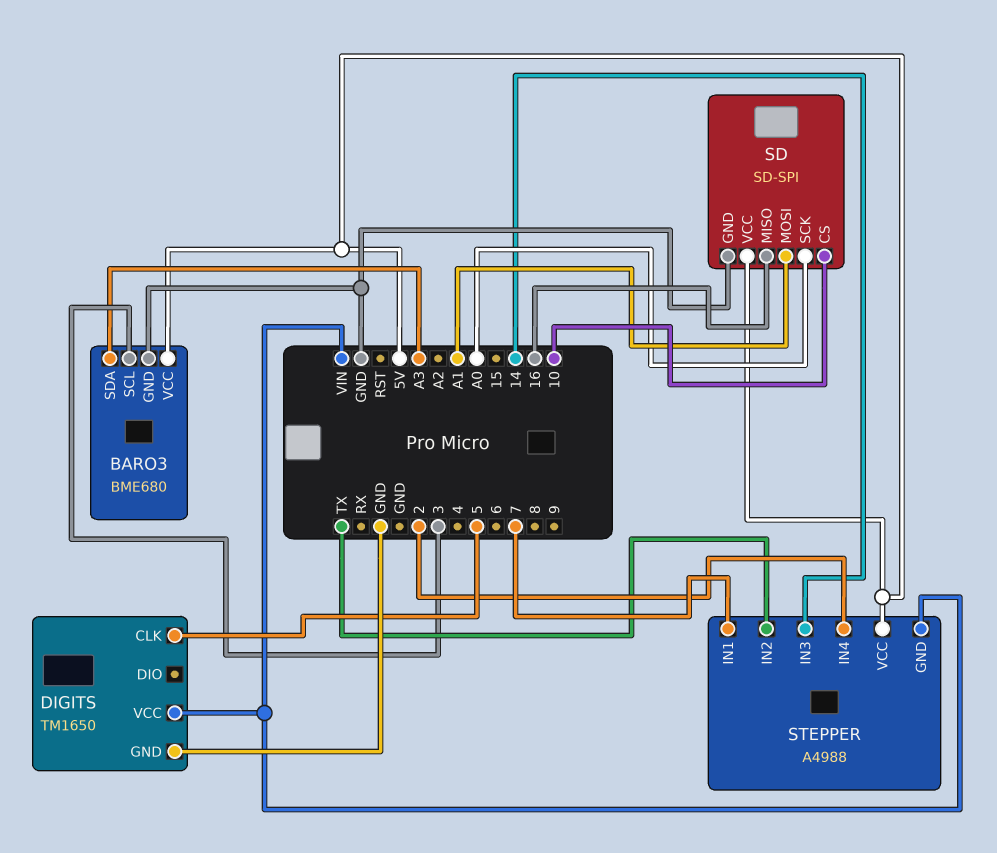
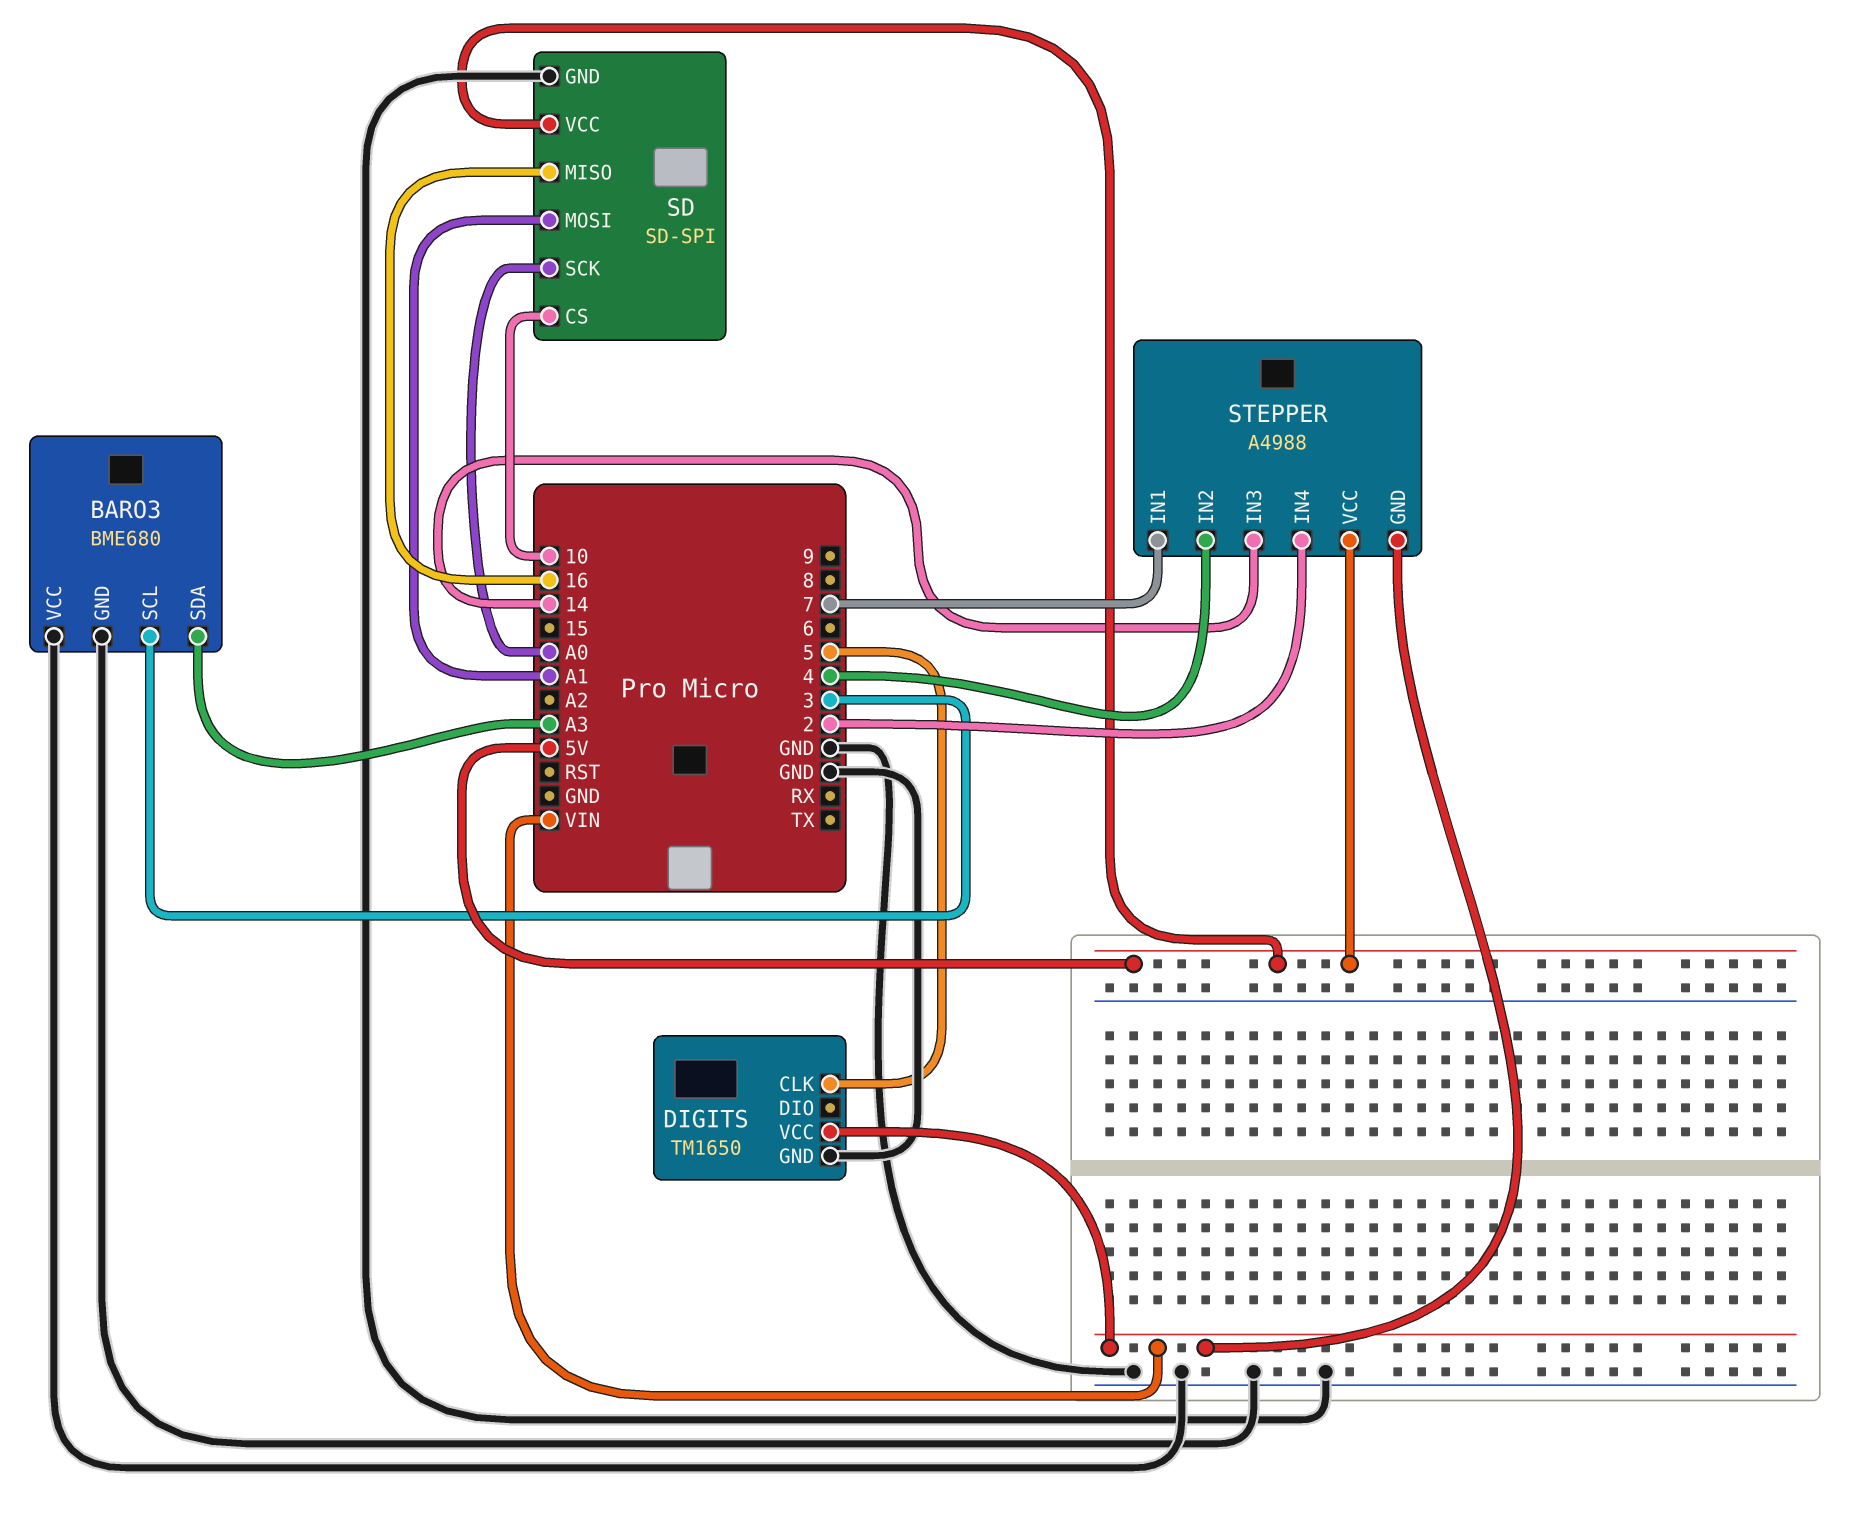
BARO3 pin VCC: 5V -> GND
STEPPER pin IN2: TX -> 4

